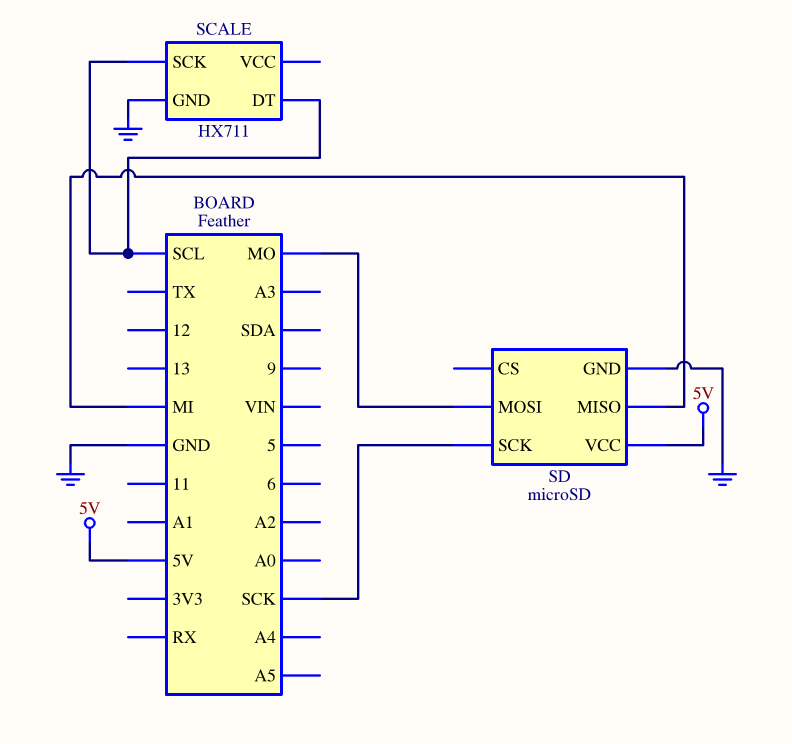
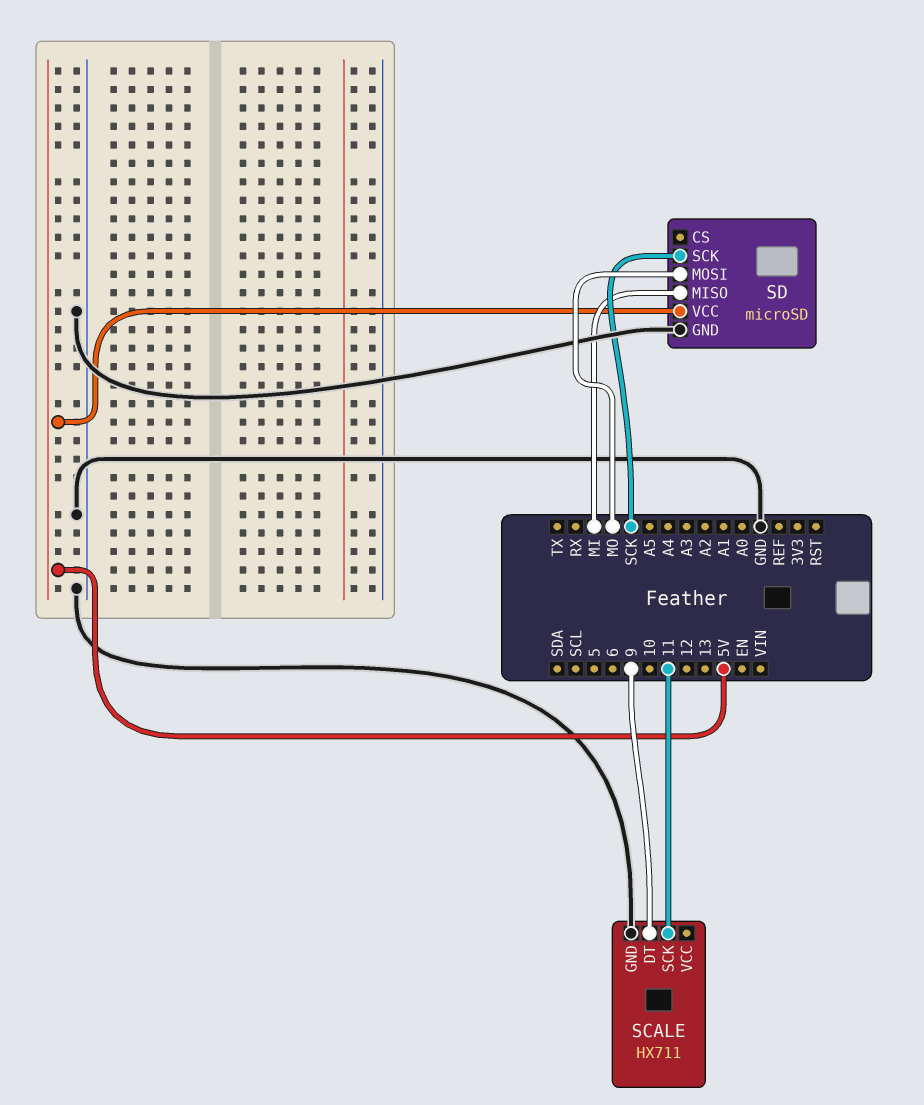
SCALE pin DT: SCL -> 9
SCALE pin SCK: SCL -> 11

